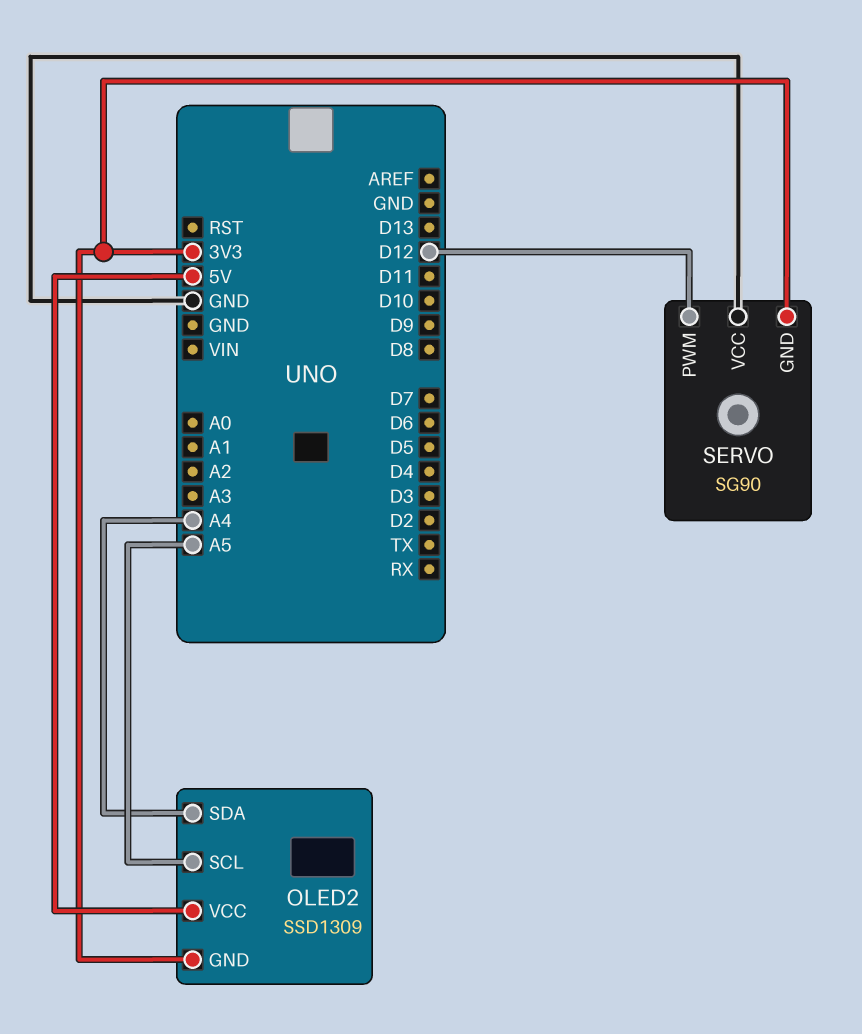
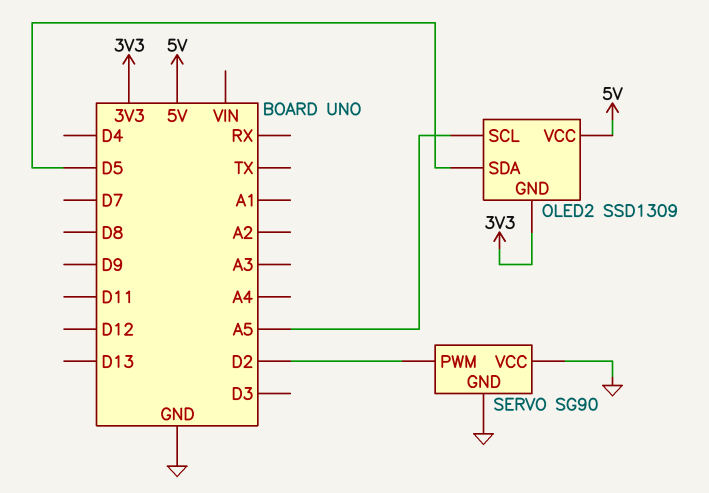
OLED2 pin SDA: A4 -> D5
SERVO pin GND: 3V3 -> GND
SERVO pin PWM: D12 -> D2

